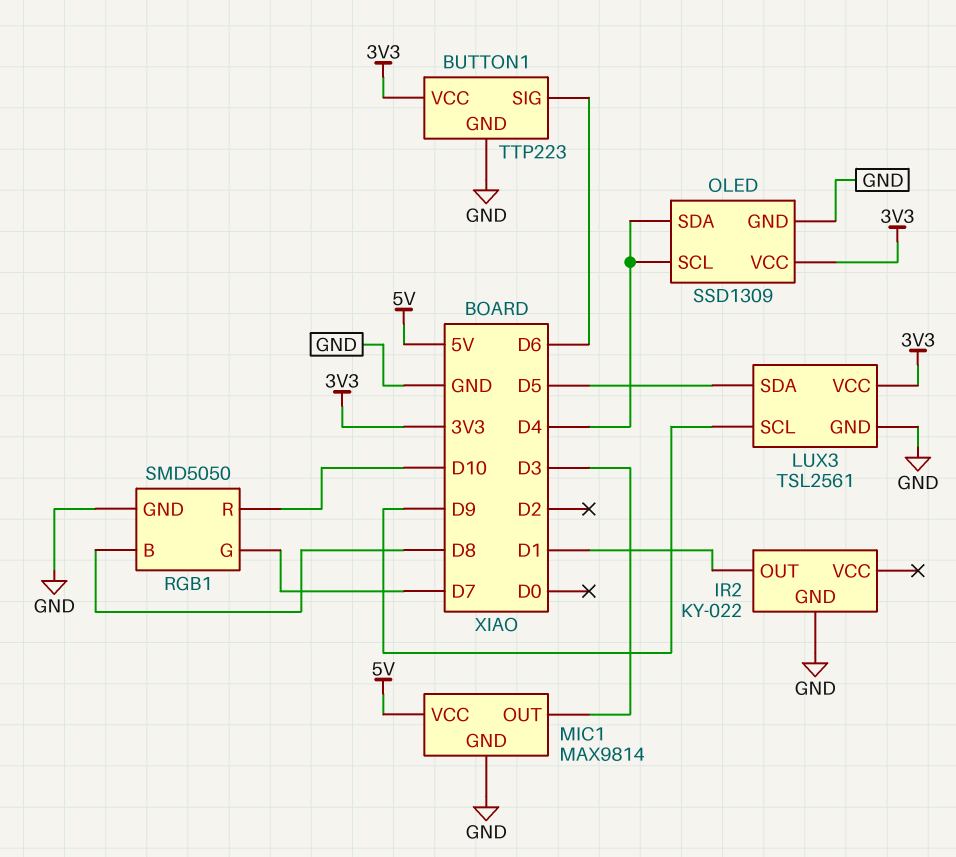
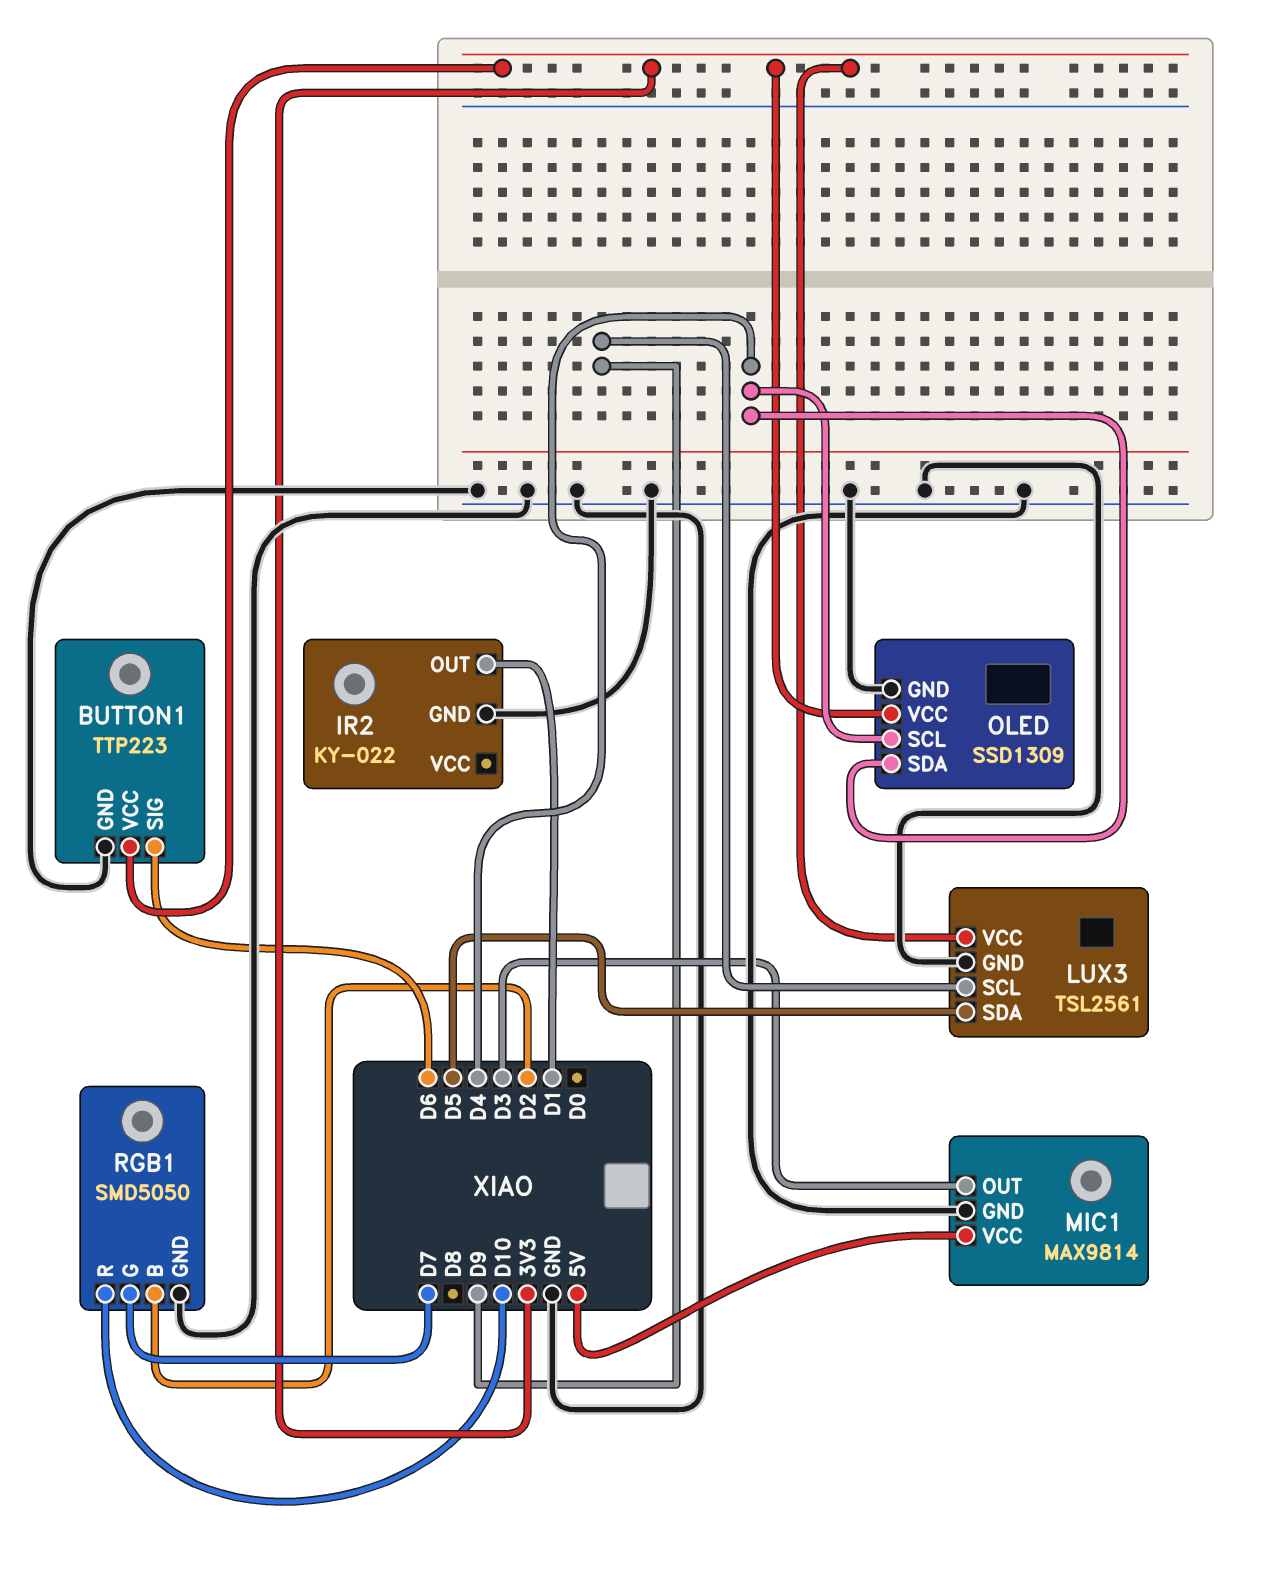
RGB1 pin B: D8 -> D2

